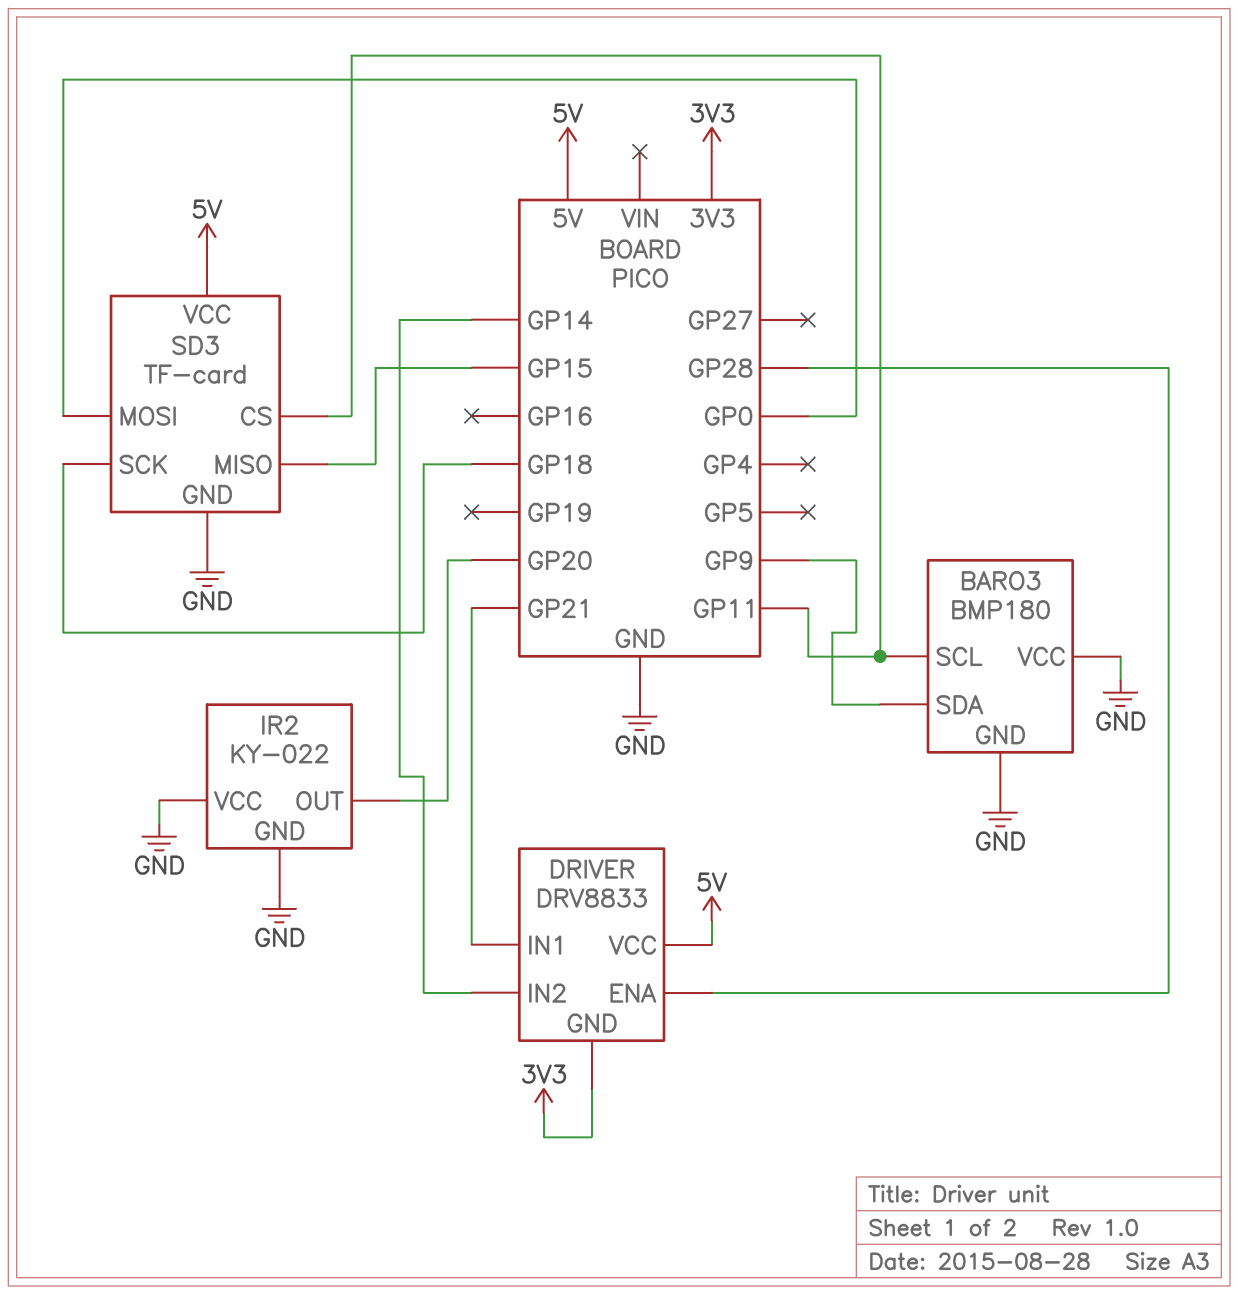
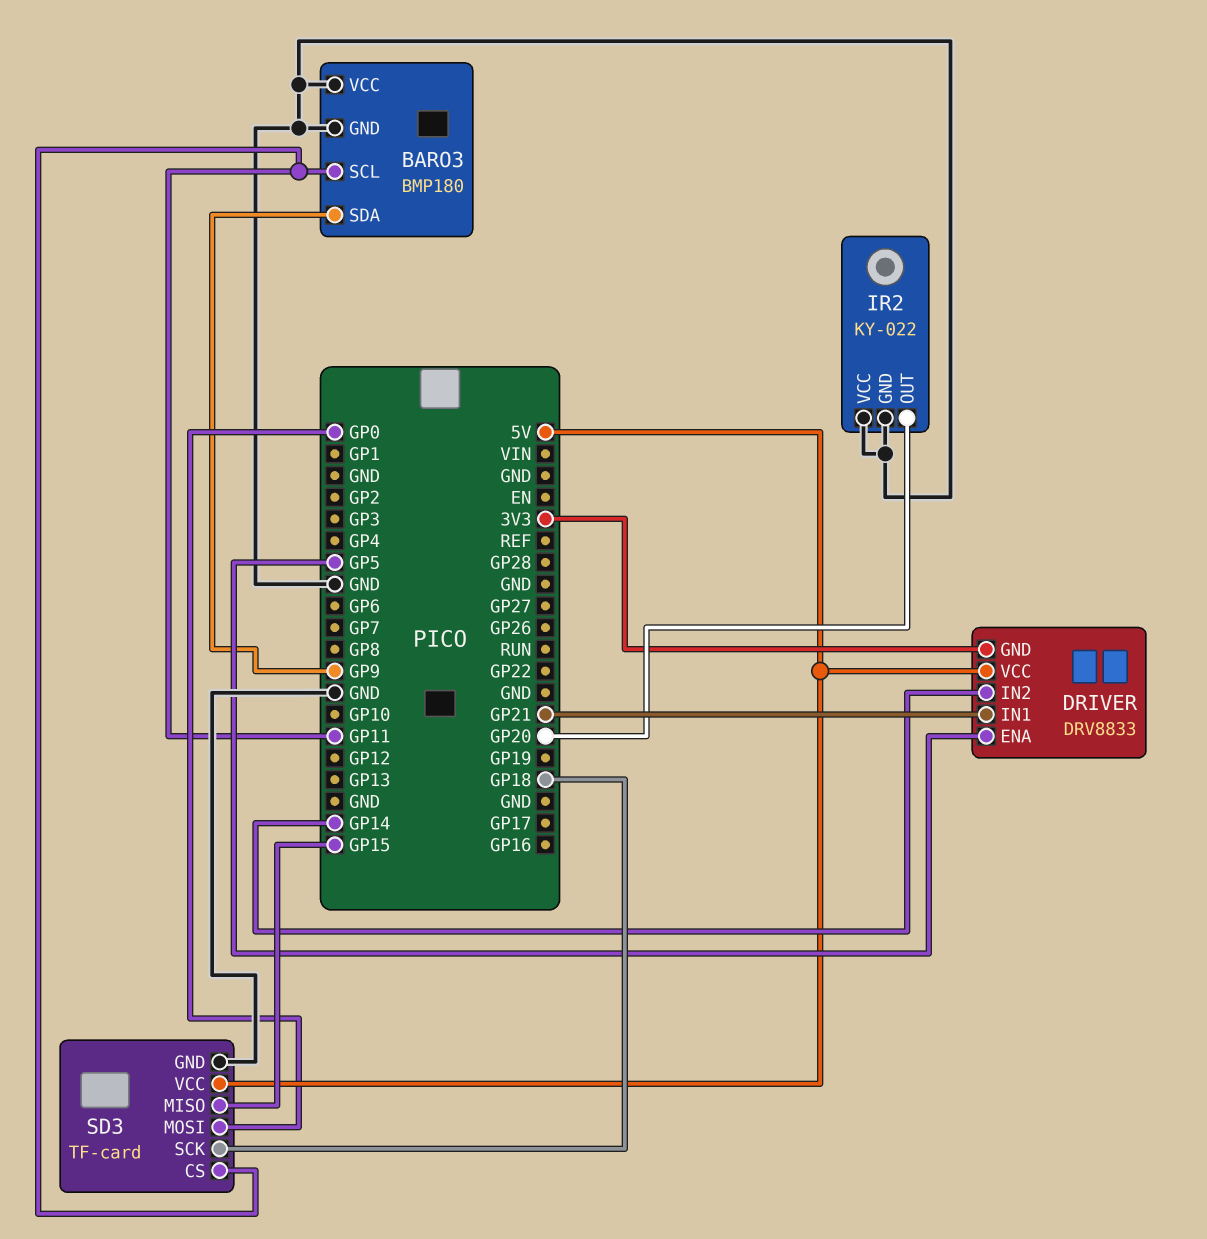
DRIVER pin ENA: GP28 -> GP5

